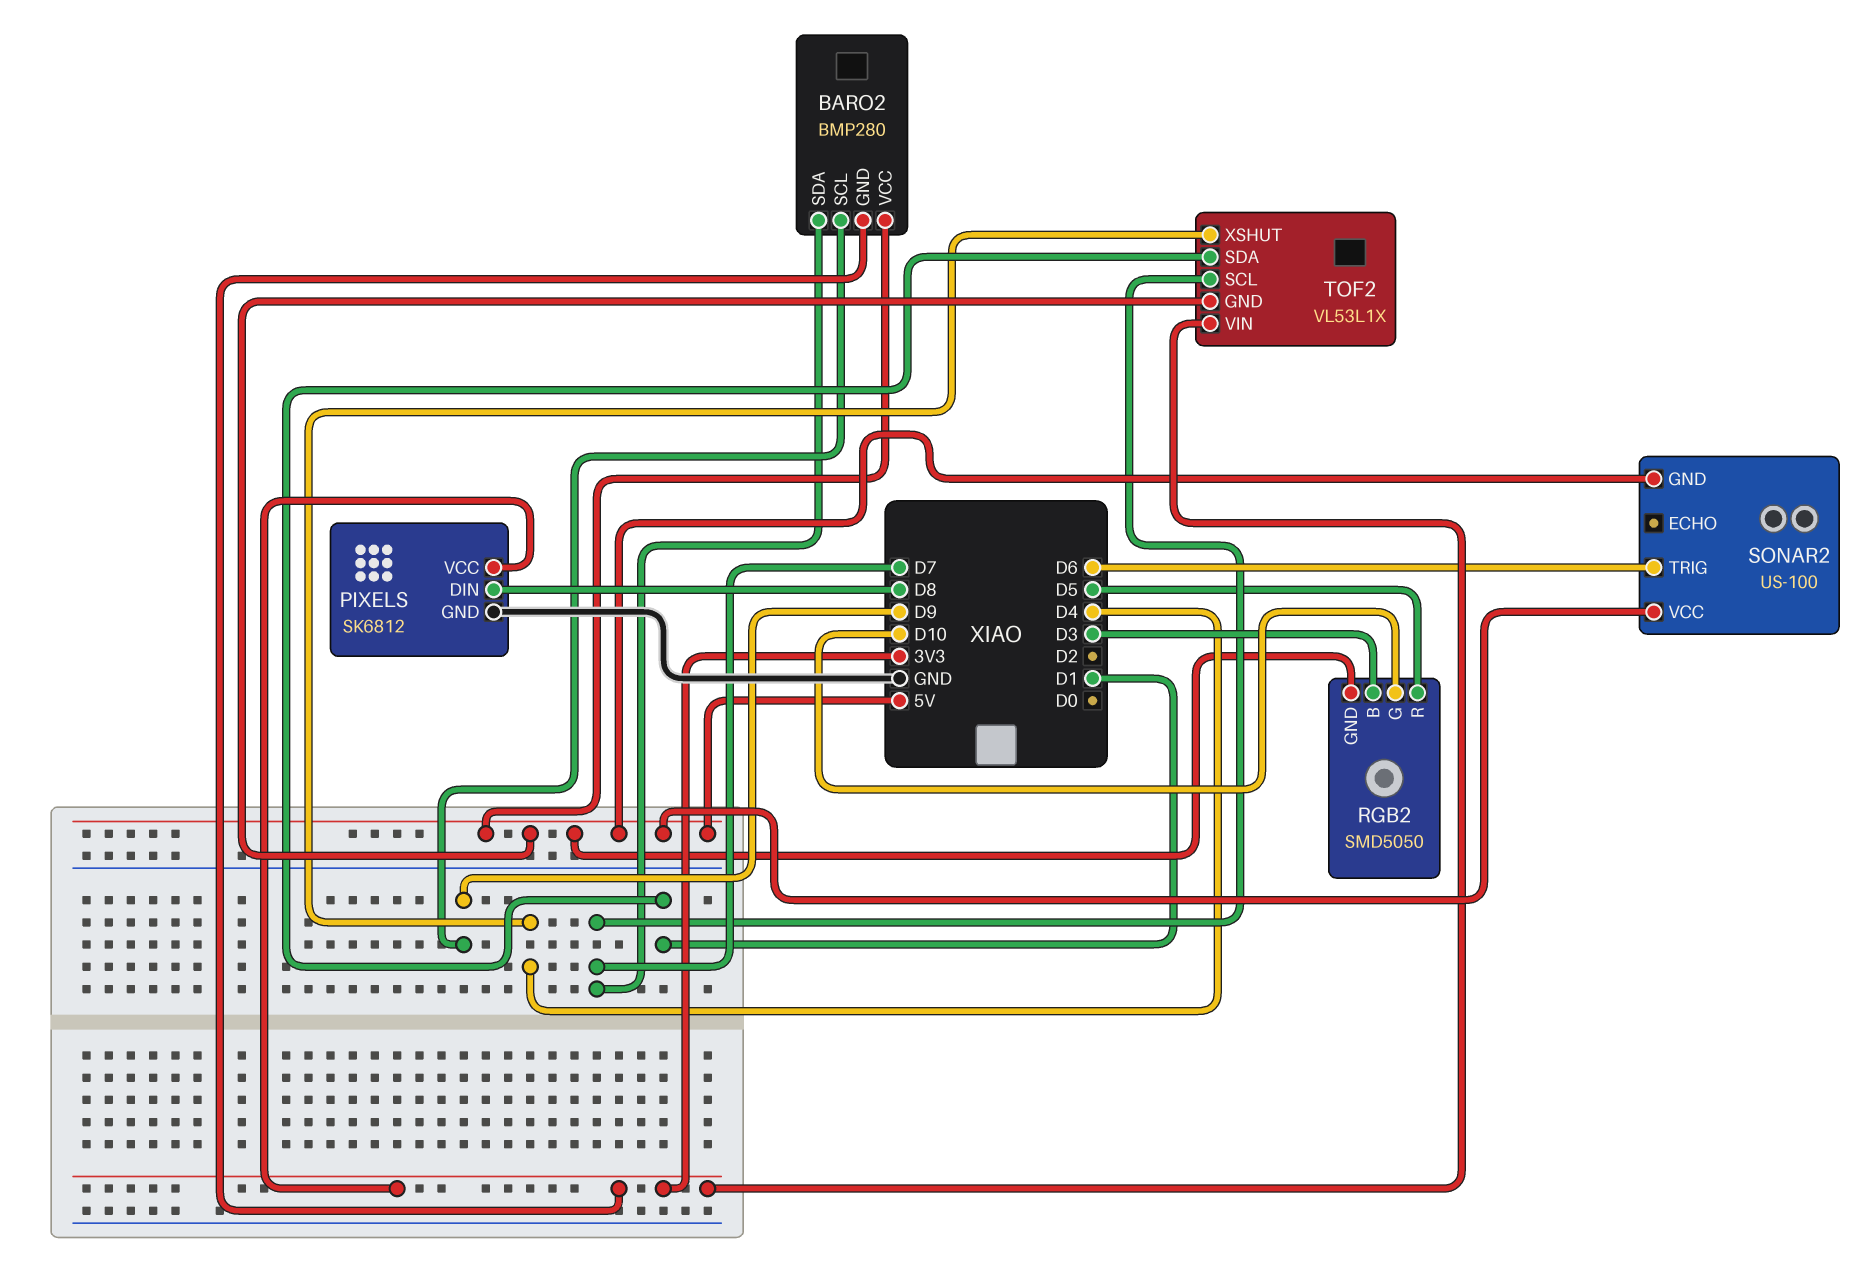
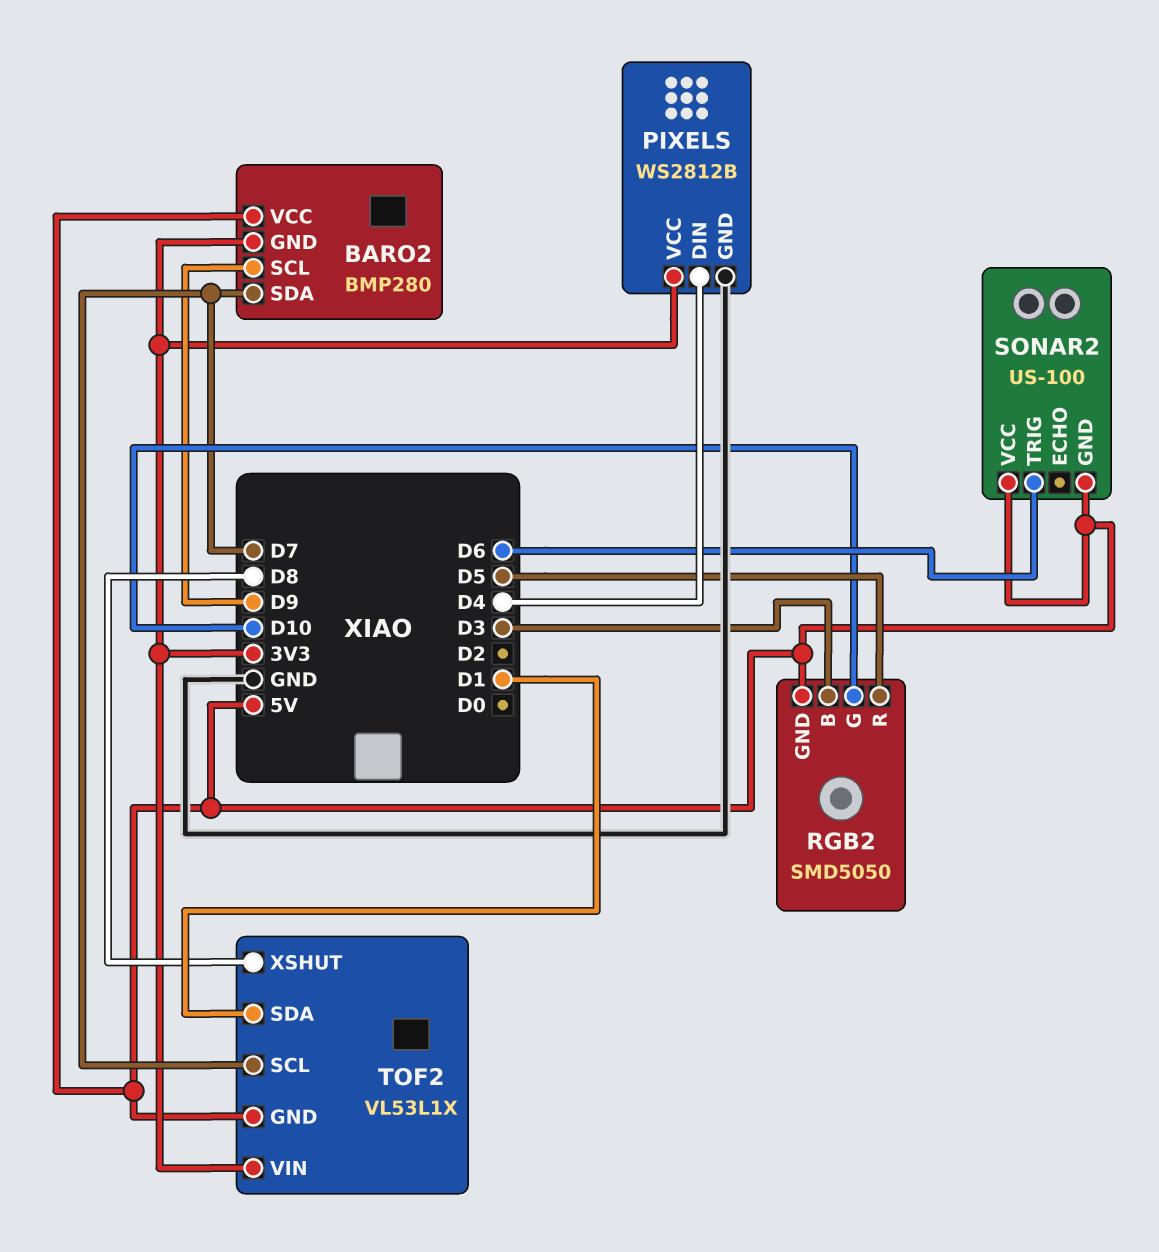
PIXELS: SK6812 -> WS2812B
PIXELS pin DIN: D8 -> D4
TOF2 pin XSHUT: D4 -> D8

